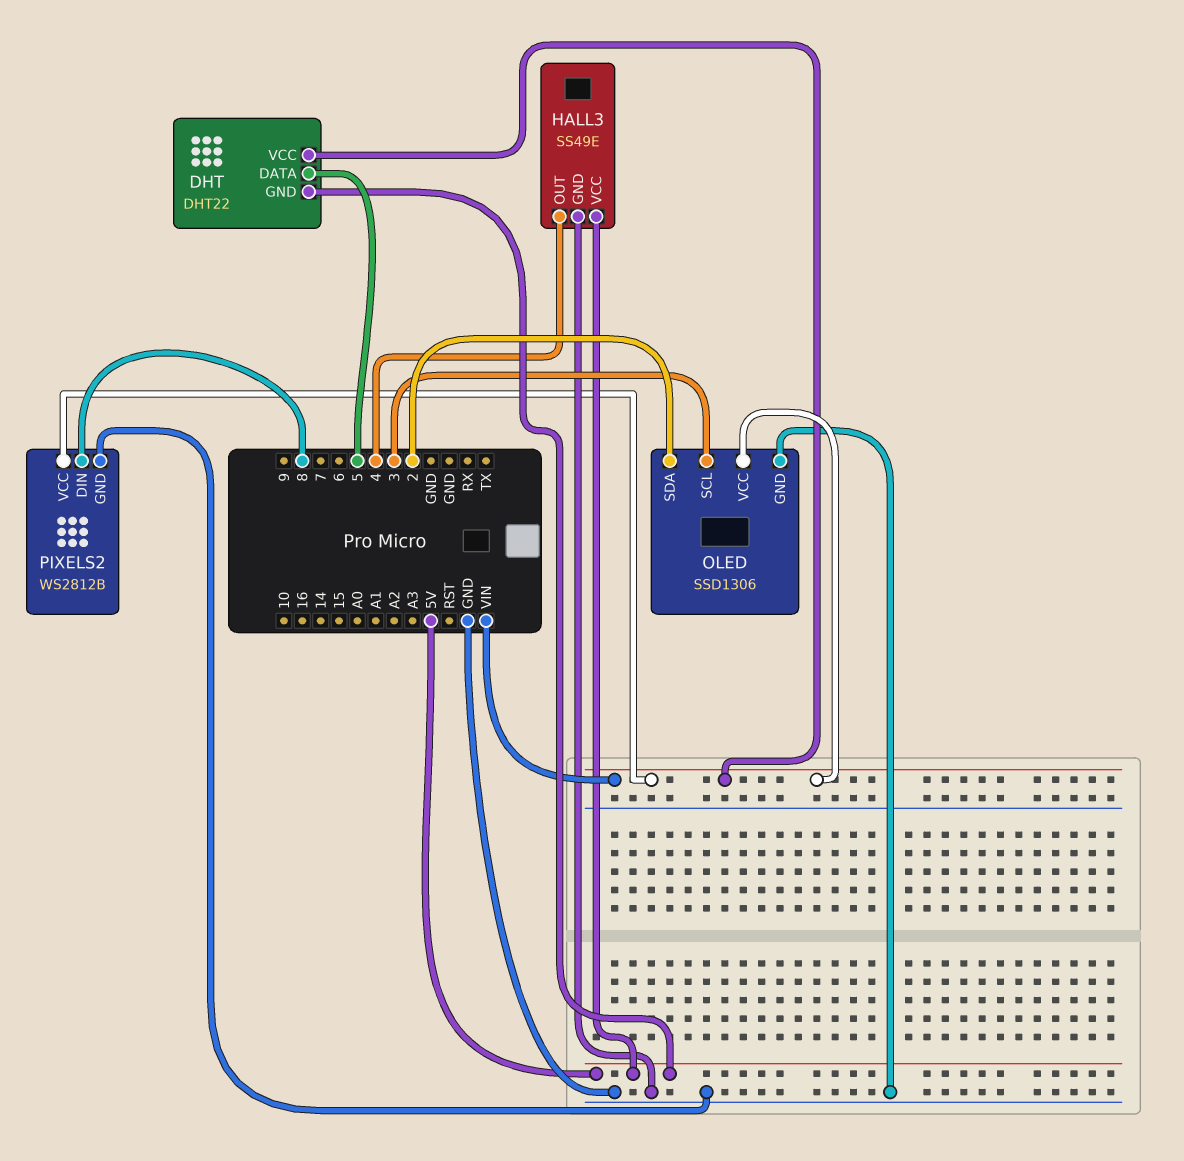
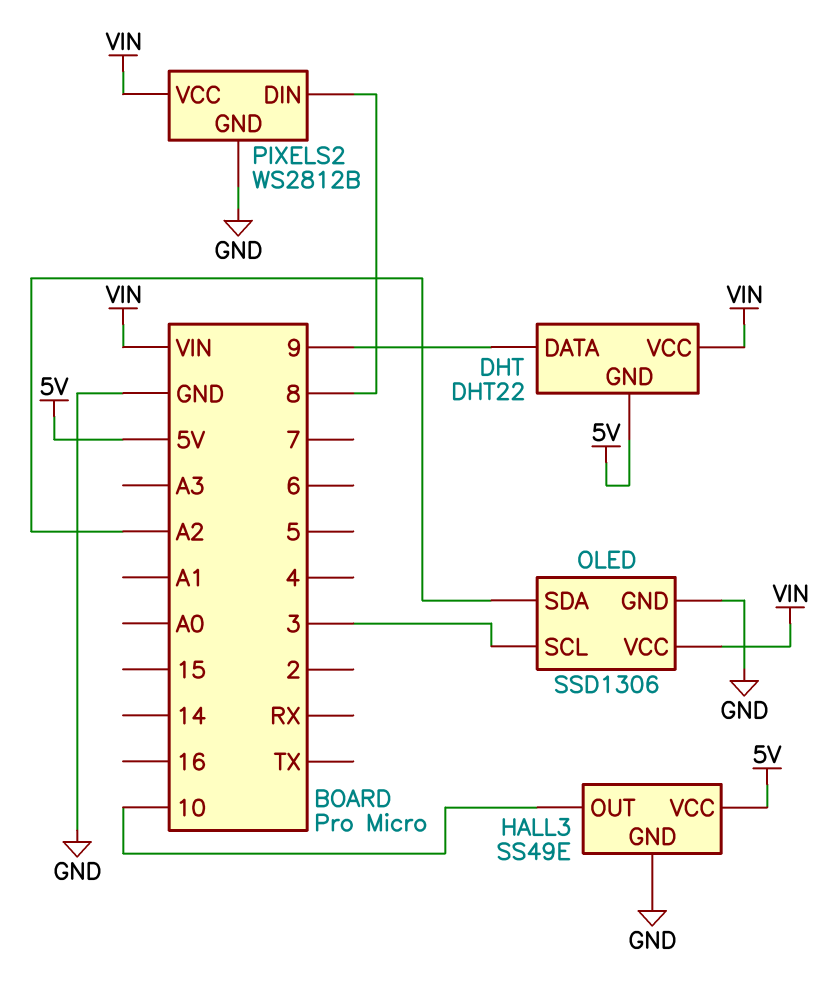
DHT pin DATA: 5 -> 9
HALL3 pin OUT: 4 -> 10
OLED pin SDA: 2 -> A2

